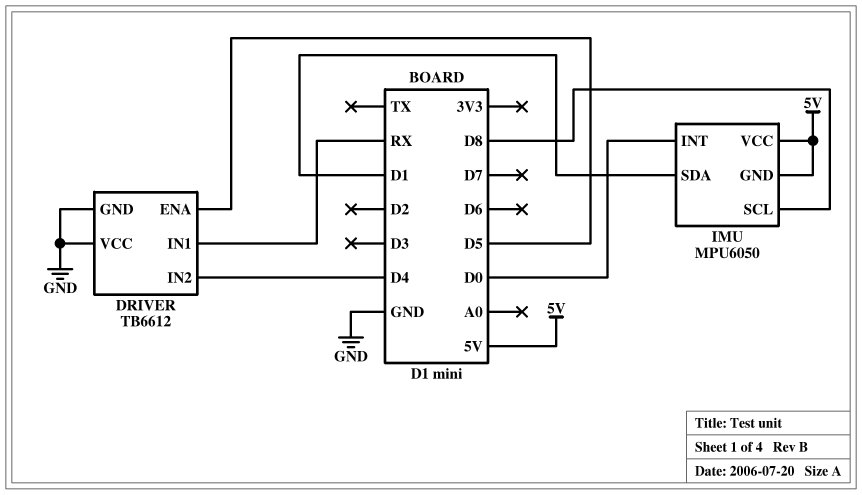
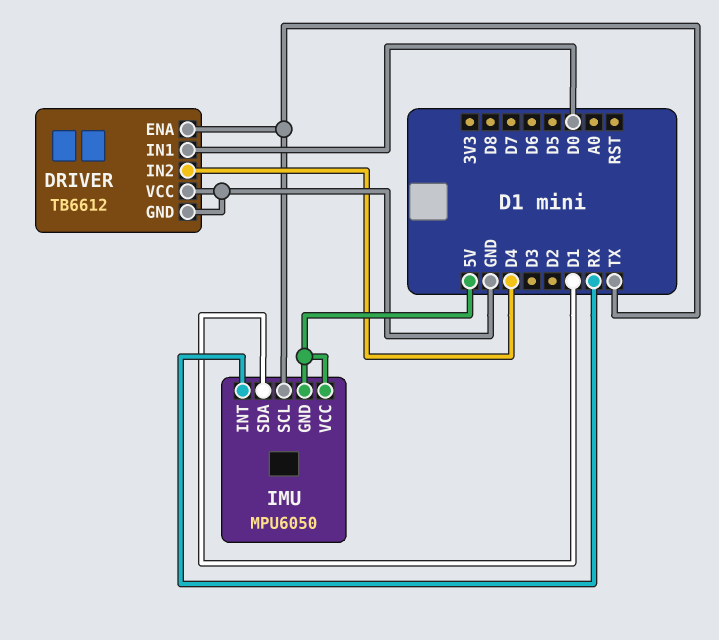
DRIVER pin ENA: D5 -> TX
DRIVER pin IN1: RX -> D0
IMU pin INT: D0 -> RX
IMU pin SCL: D8 -> TX

